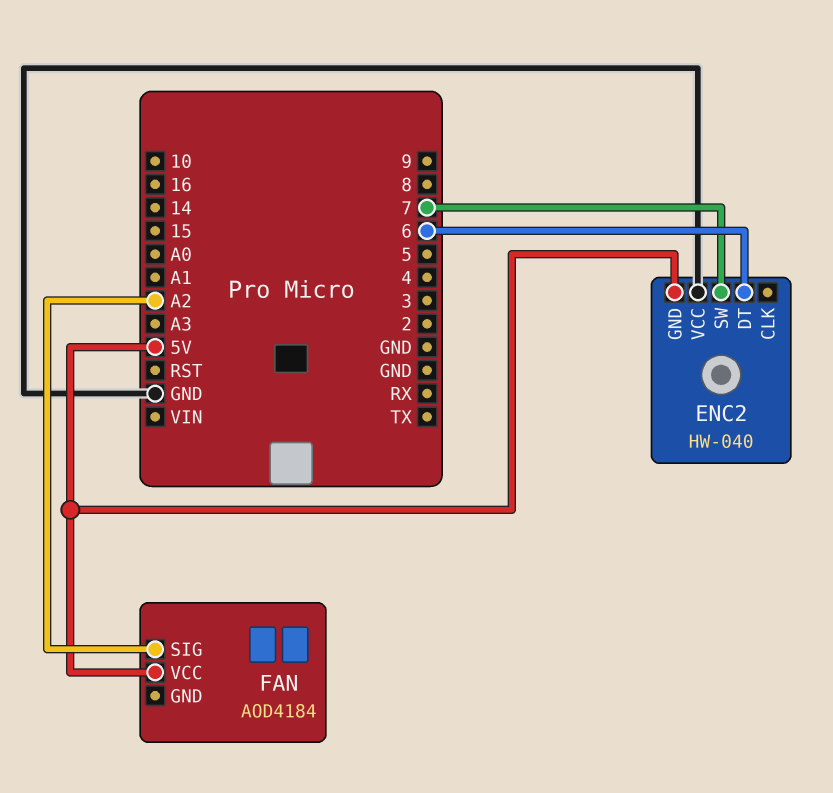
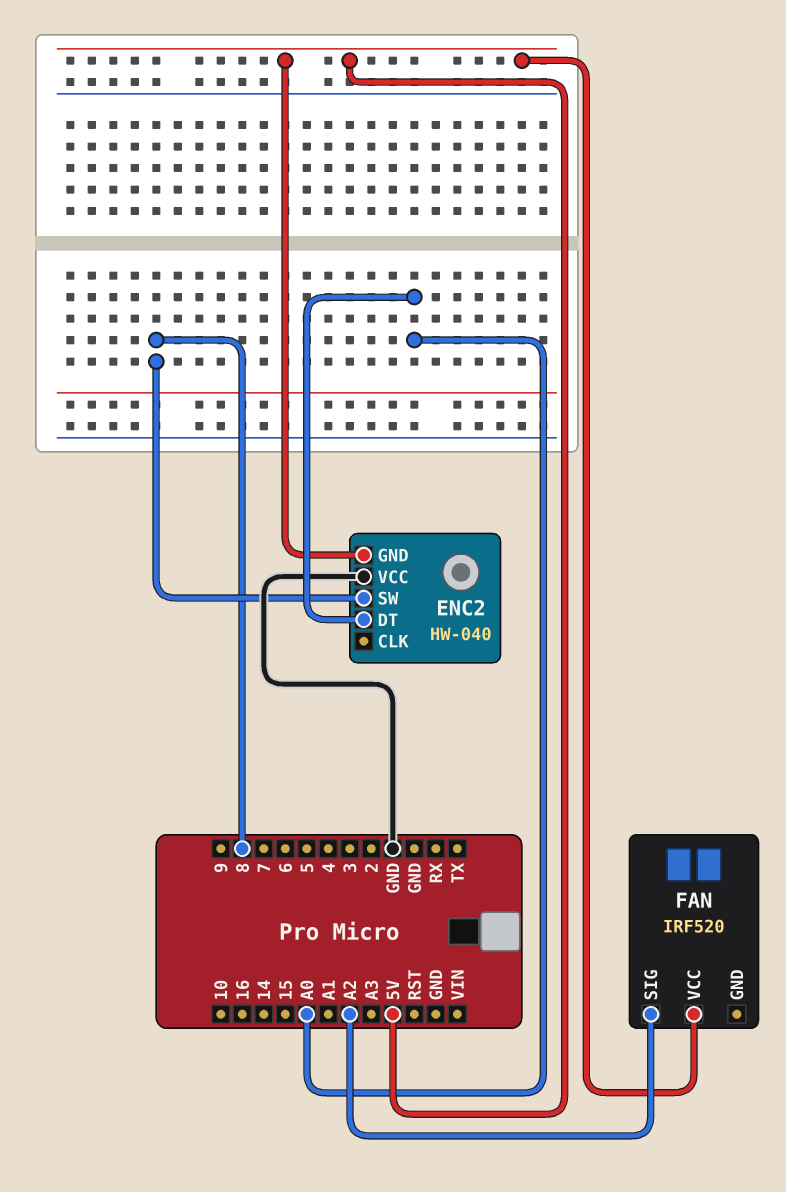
ENC2 pin DT: 6 -> A0
ENC2 pin SW: 7 -> 8
FAN: AOD4184 -> IRF520

